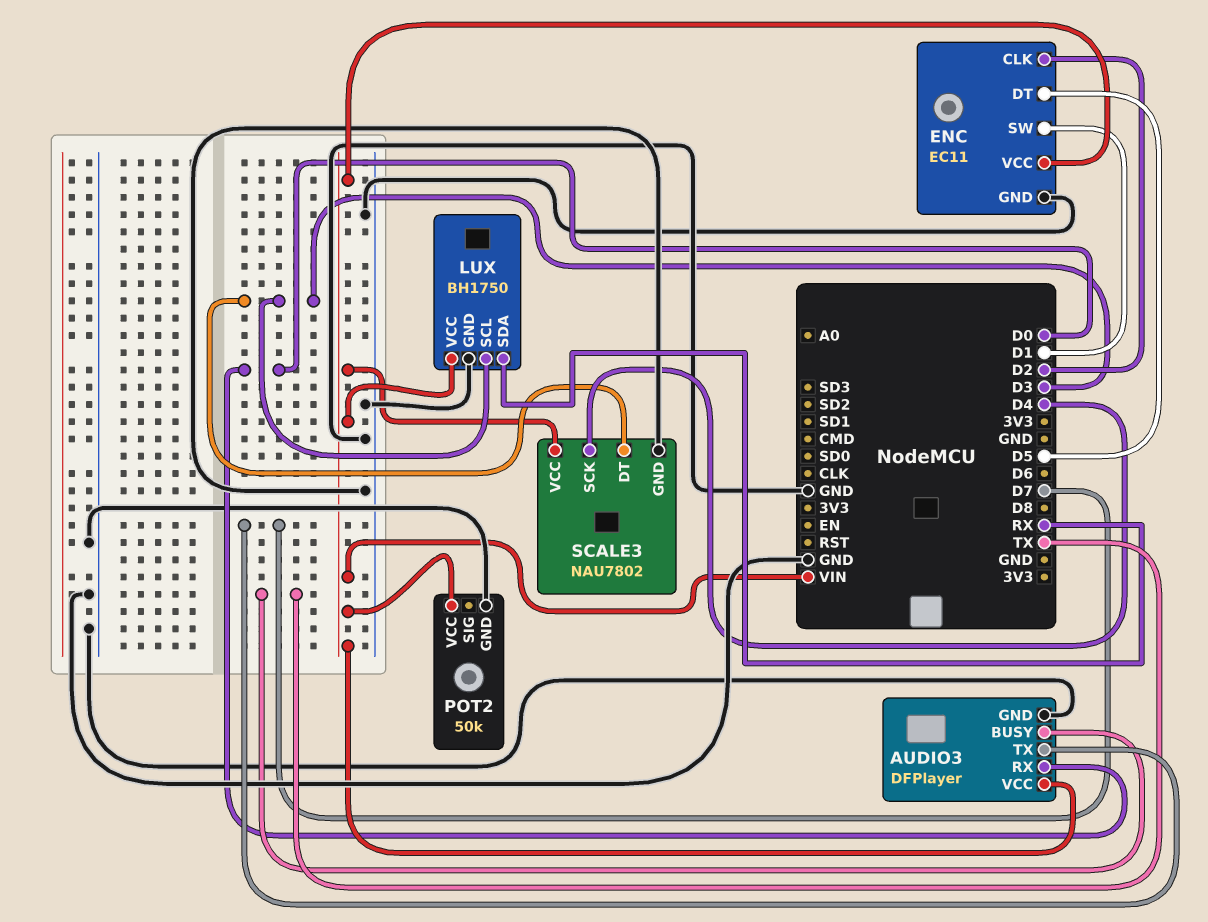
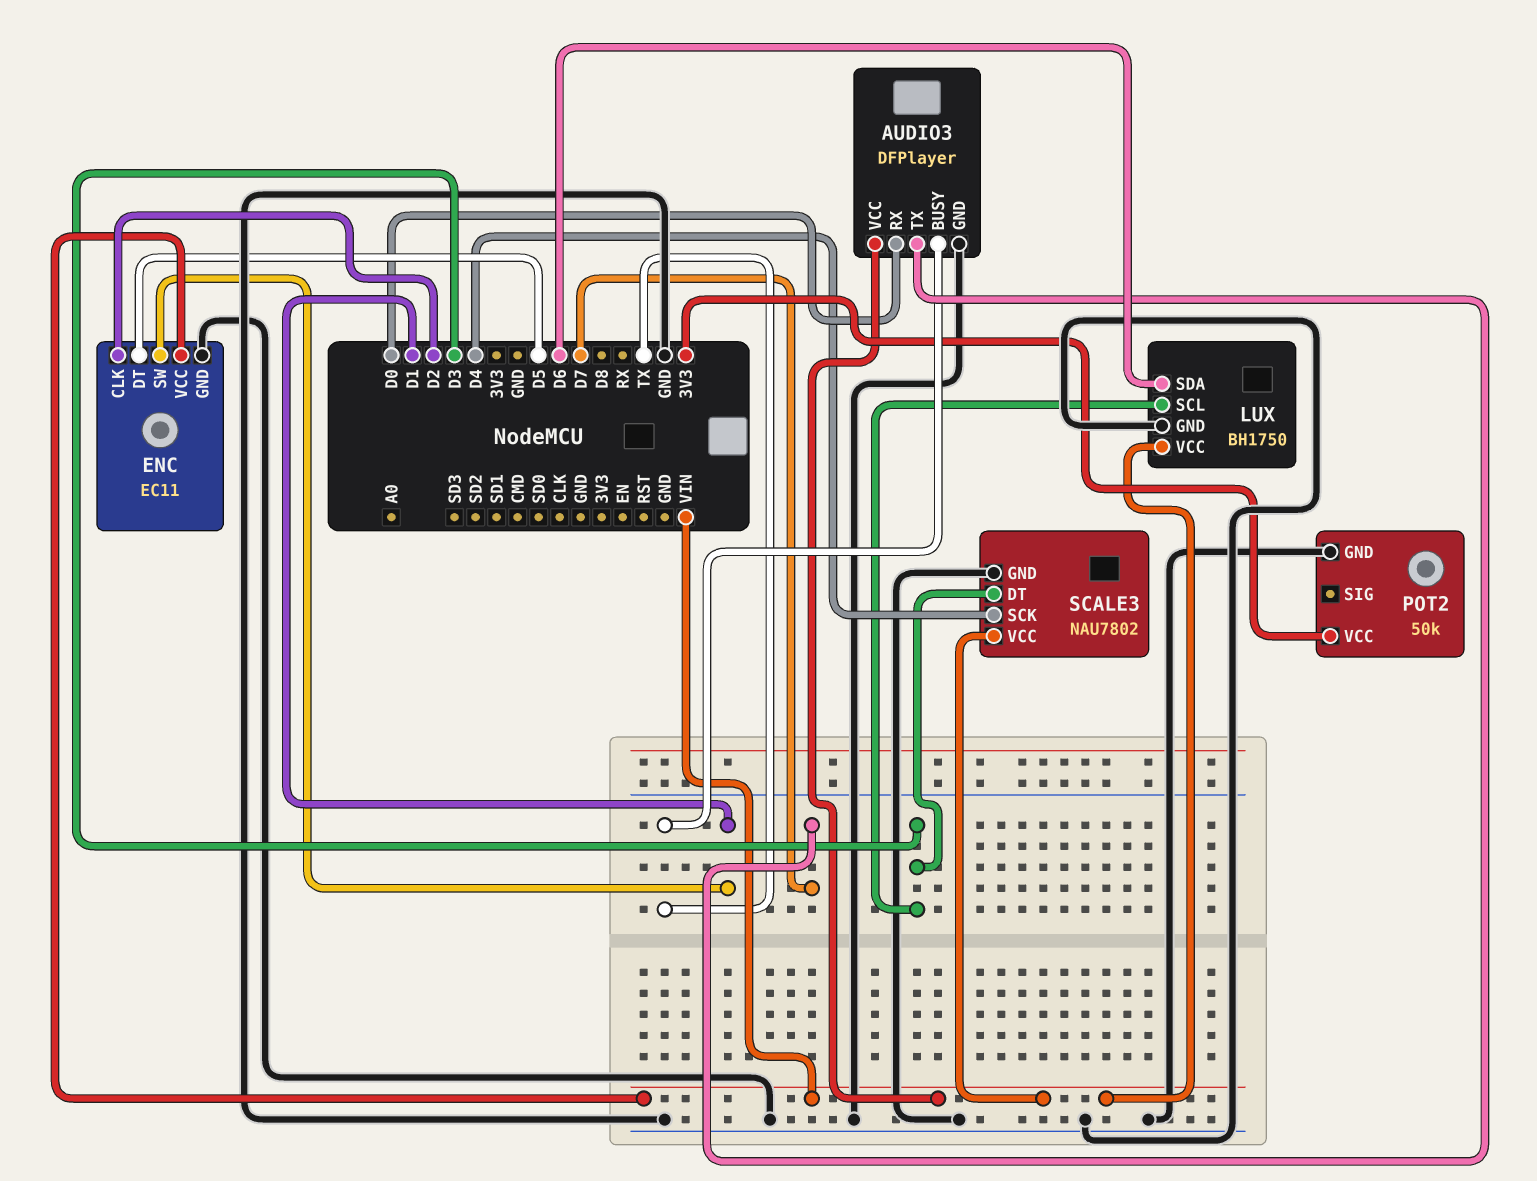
LUX pin SDA: RX -> D6
POT2 pin VCC: VIN -> 3V3

